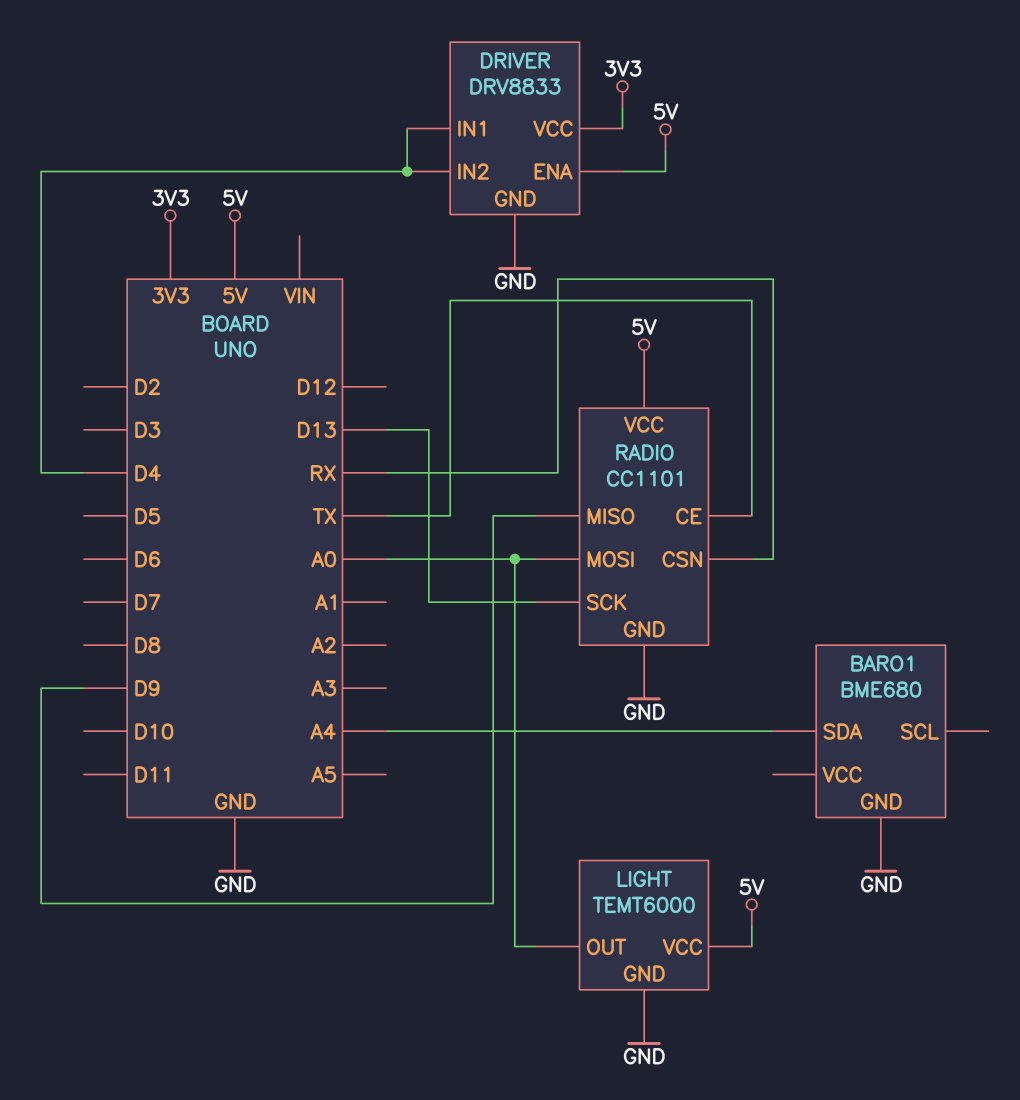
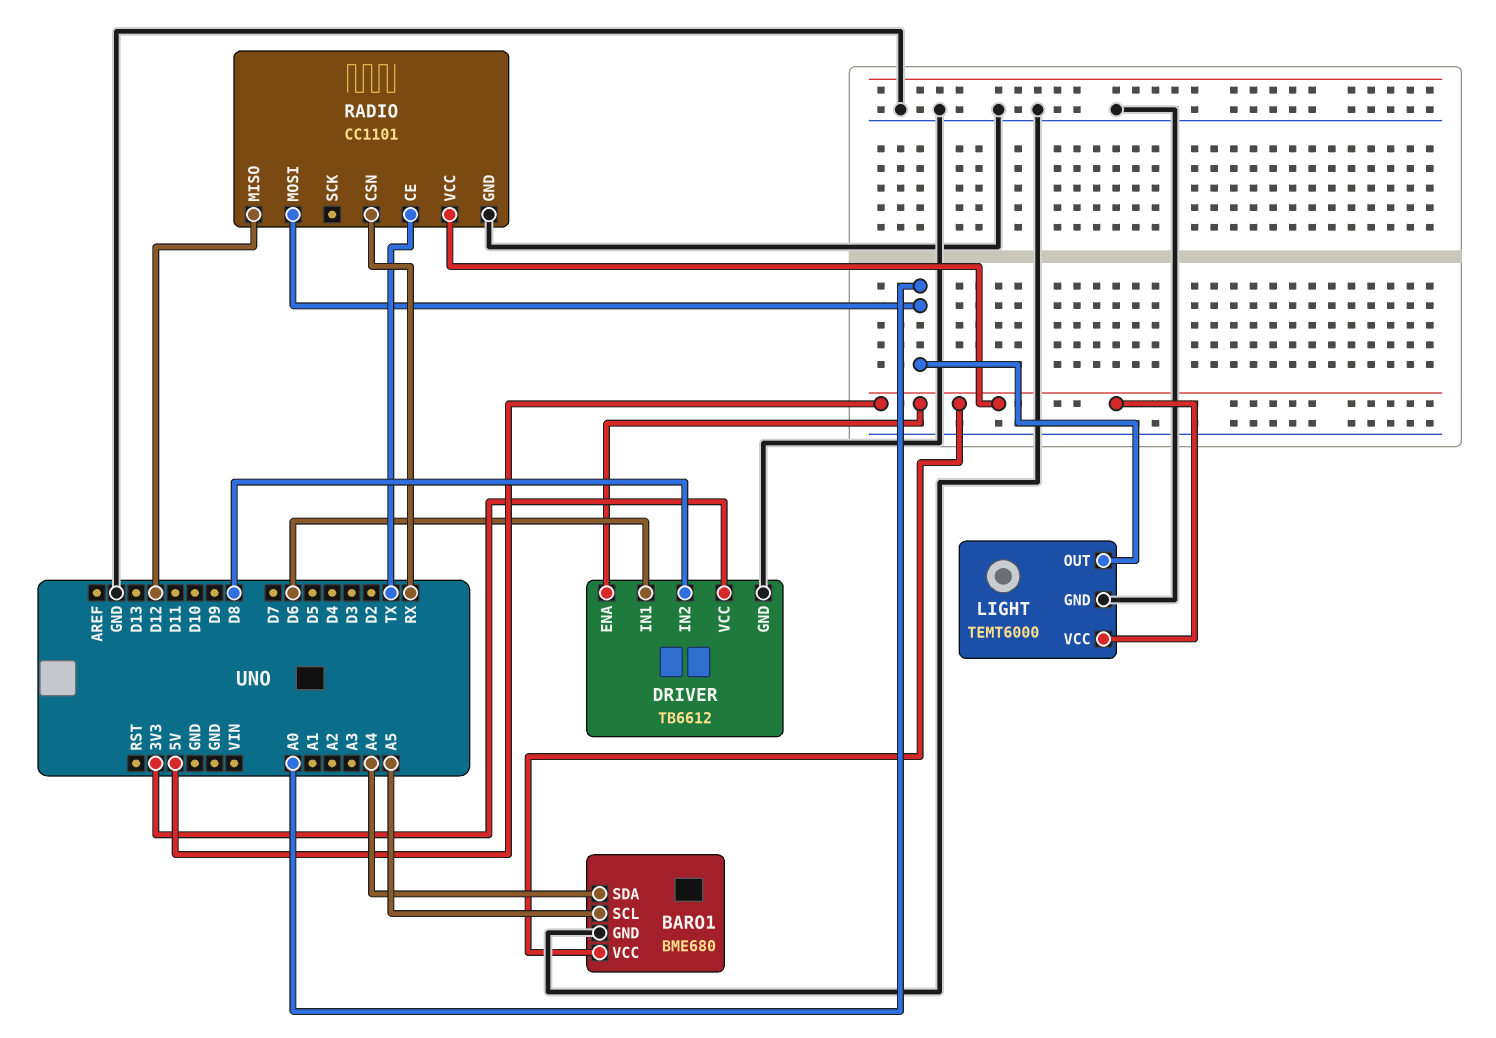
BARO1 pin SCL: none -> A5
BARO1 pin VCC: none -> 5V
DRIVER: DRV8833 -> TB6612
DRIVER pin IN1: D4 -> D6
DRIVER pin IN2: D4 -> D8
RADIO pin MISO: D9 -> D12
RADIO pin SCK: D13 -> none

